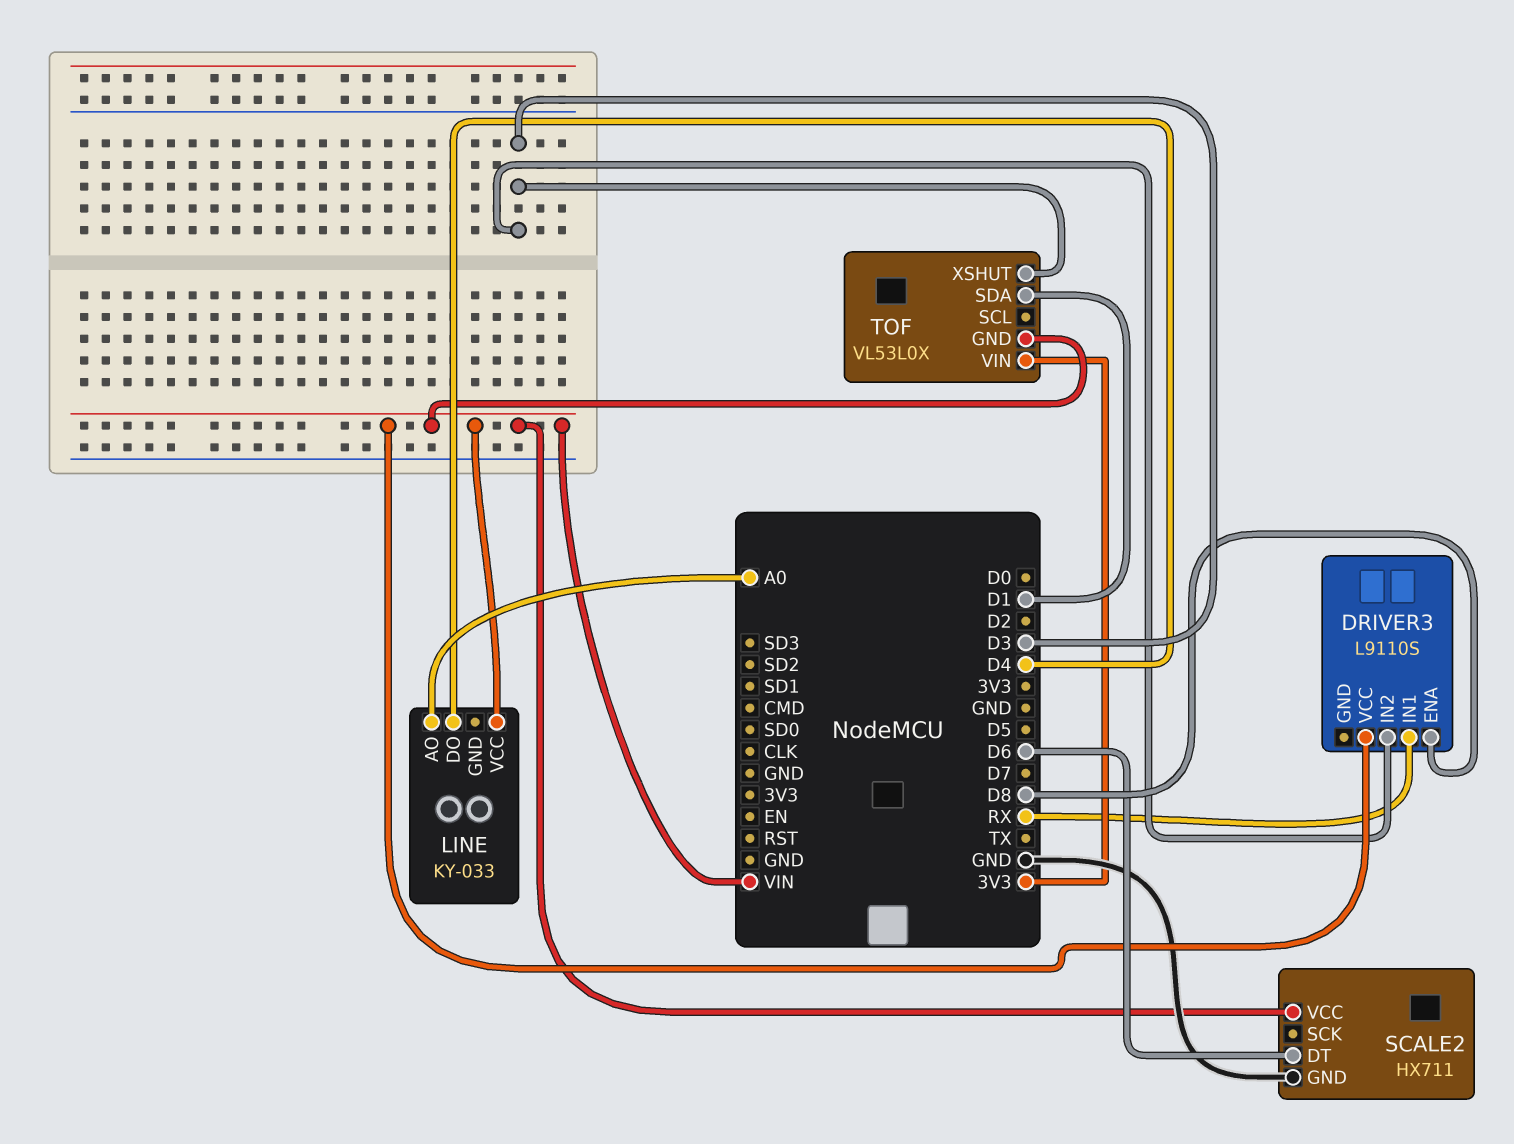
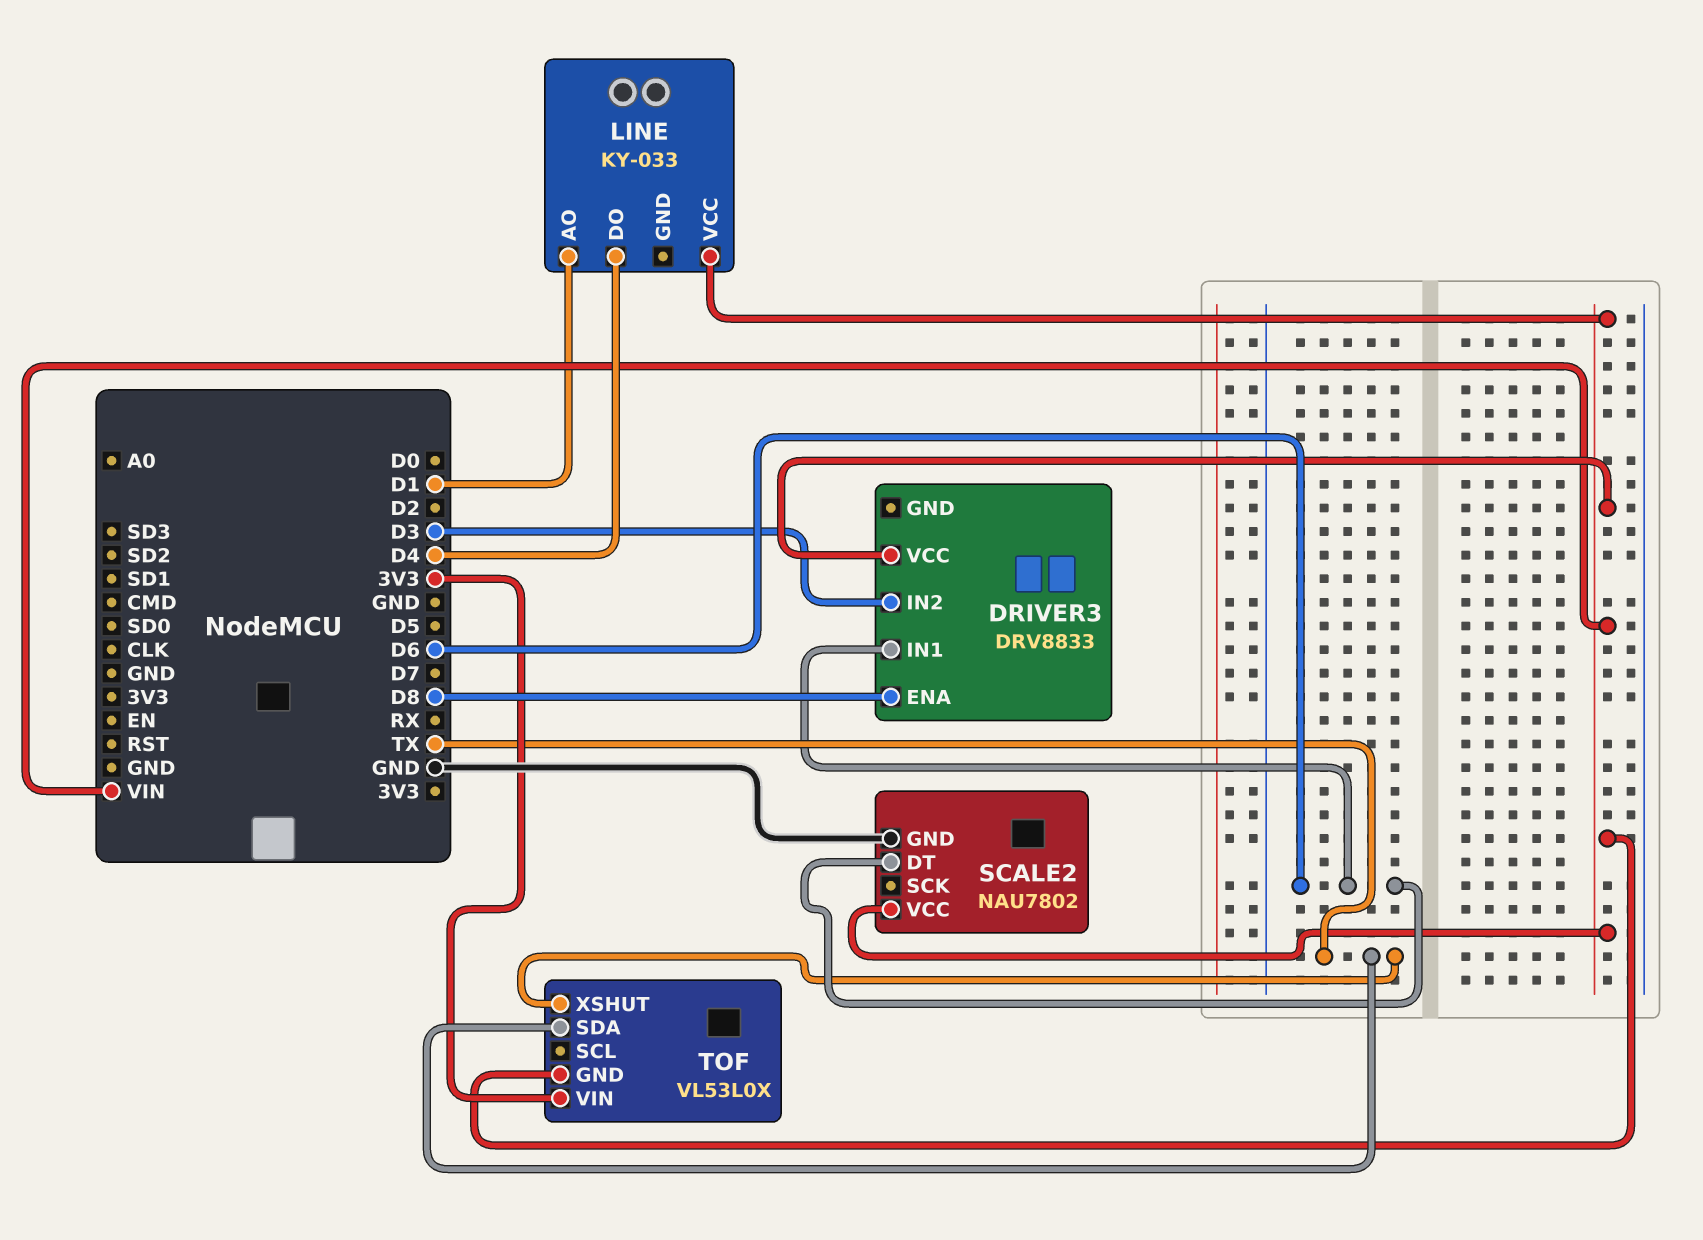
DRIVER3: L9110S -> DRV8833
DRIVER3 pin IN1: RX -> D6
LINE pin AO: A0 -> D1
SCALE2: HX711 -> NAU7802
TOF pin SDA: D1 -> TX
TOF pin XSHUT: D3 -> TX

